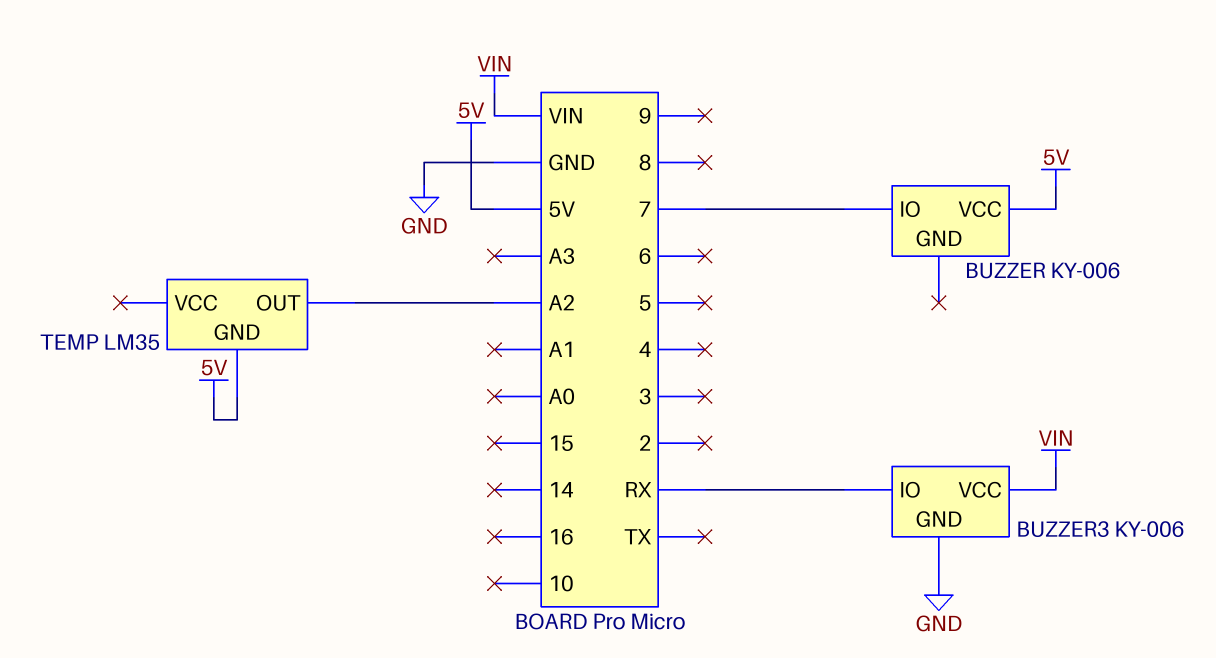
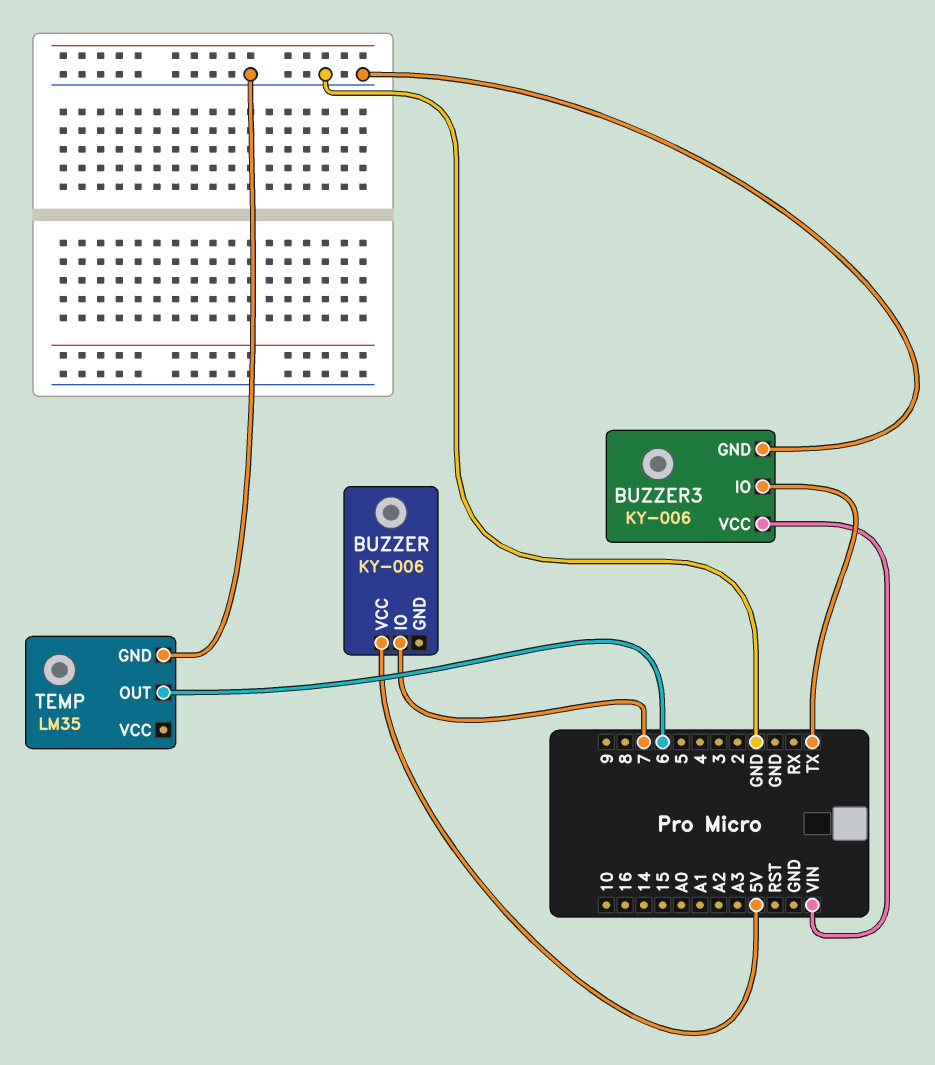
BUZZER3 pin IO: RX -> TX
TEMP pin GND: 5V -> GND
TEMP pin OUT: A2 -> 6

